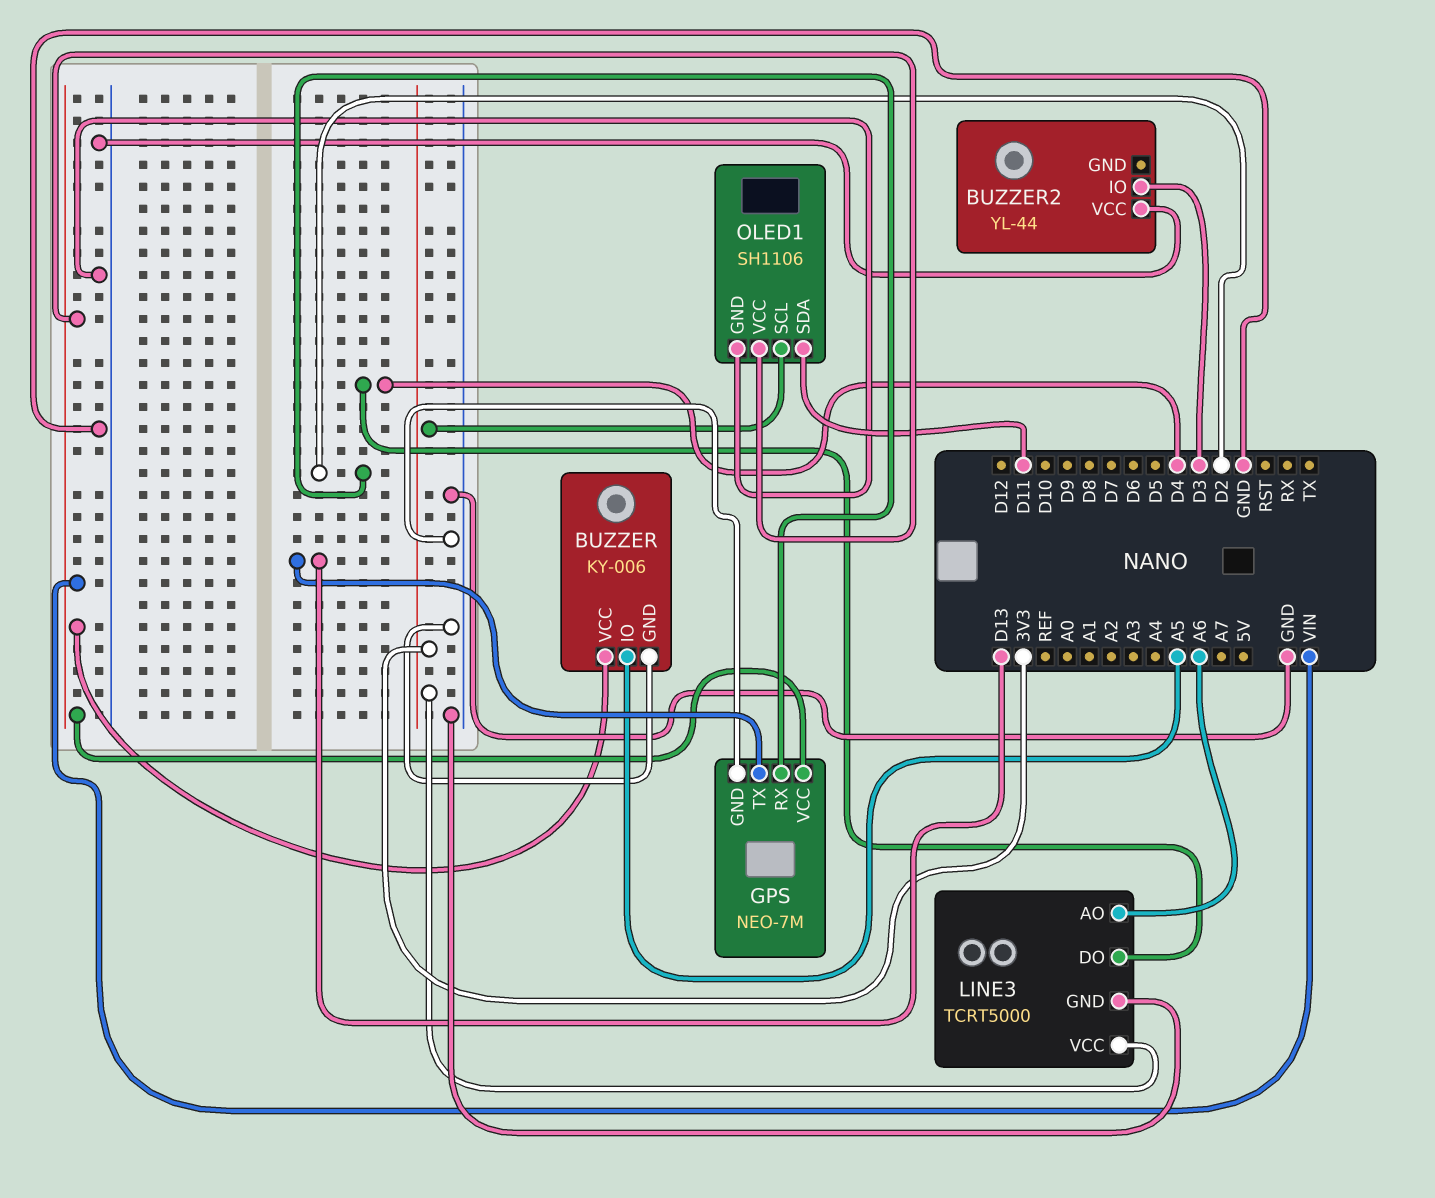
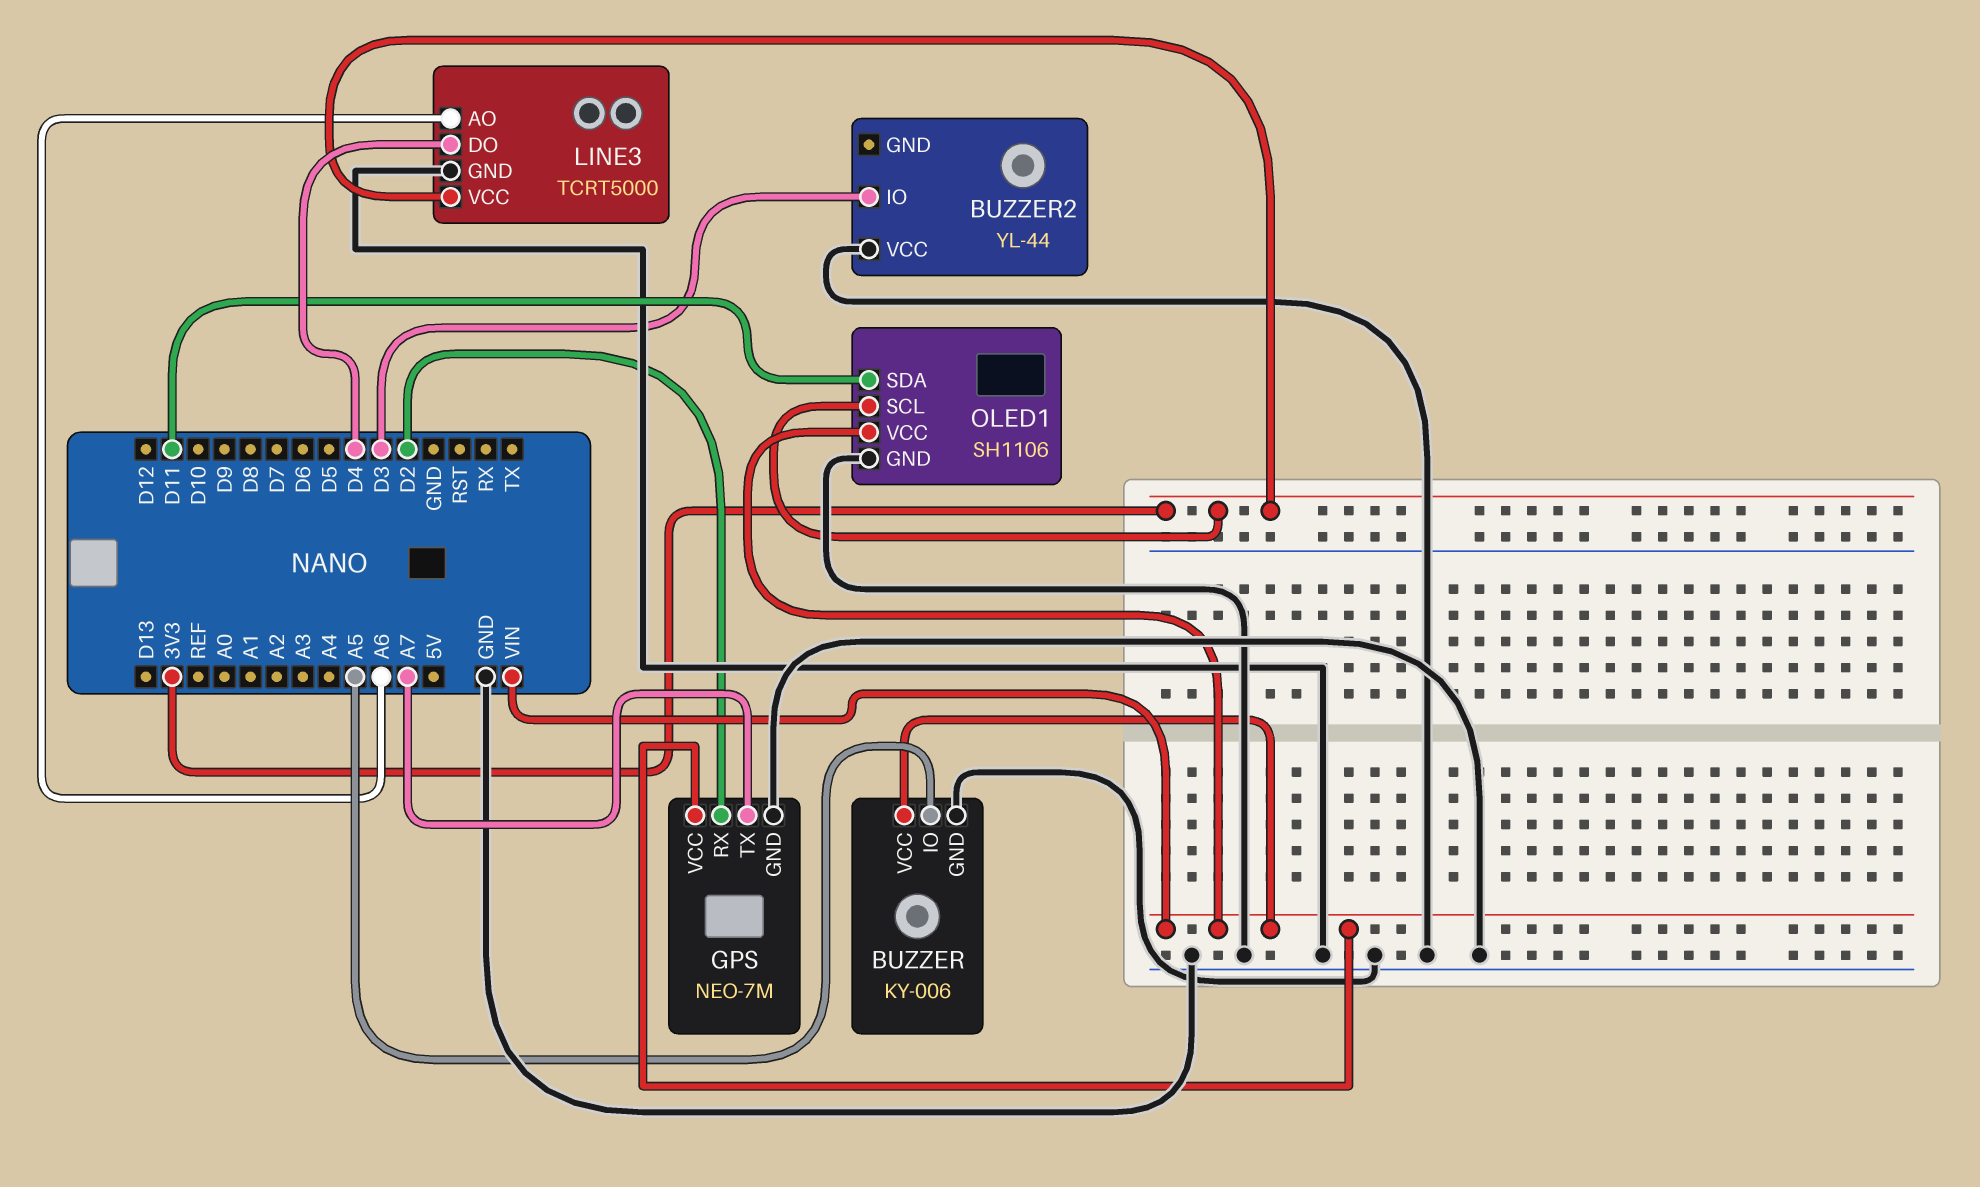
GPS pin TX: D13 -> A7

